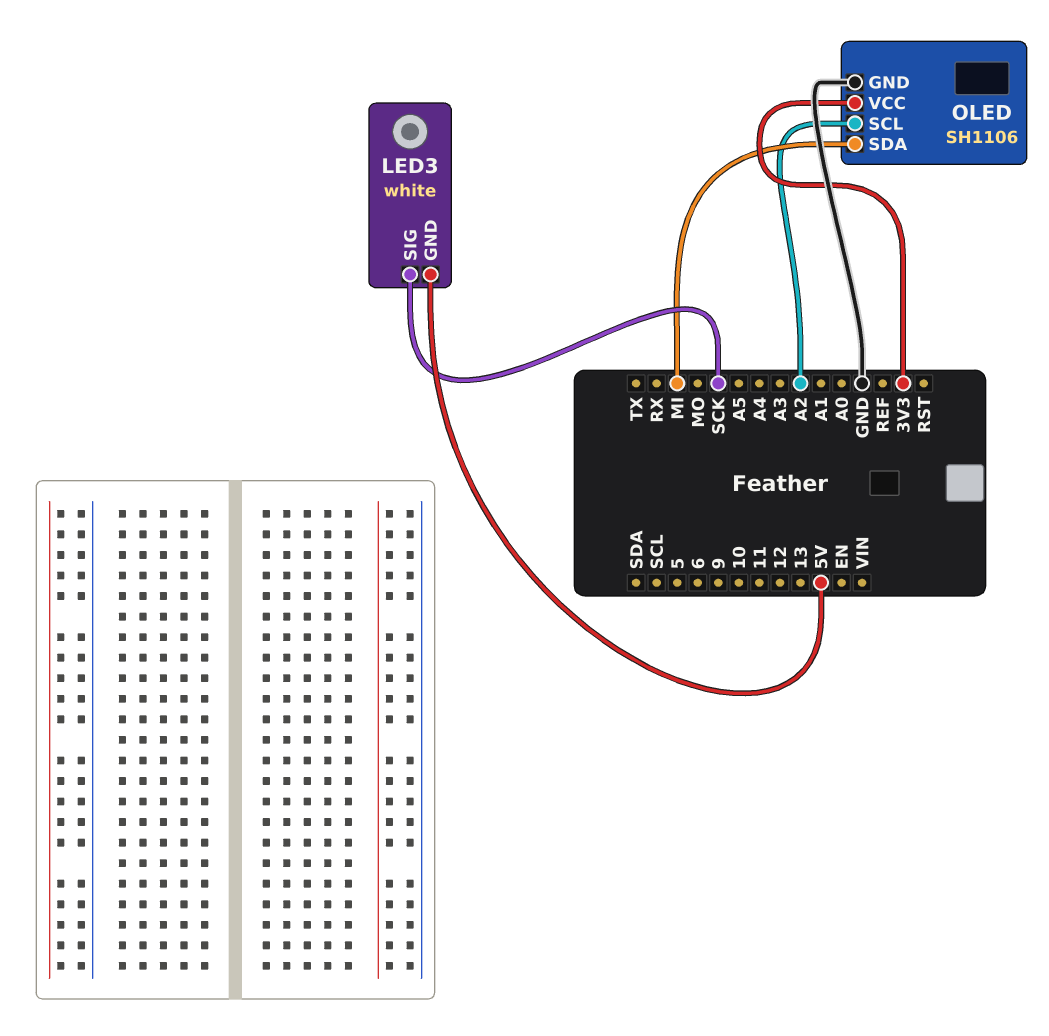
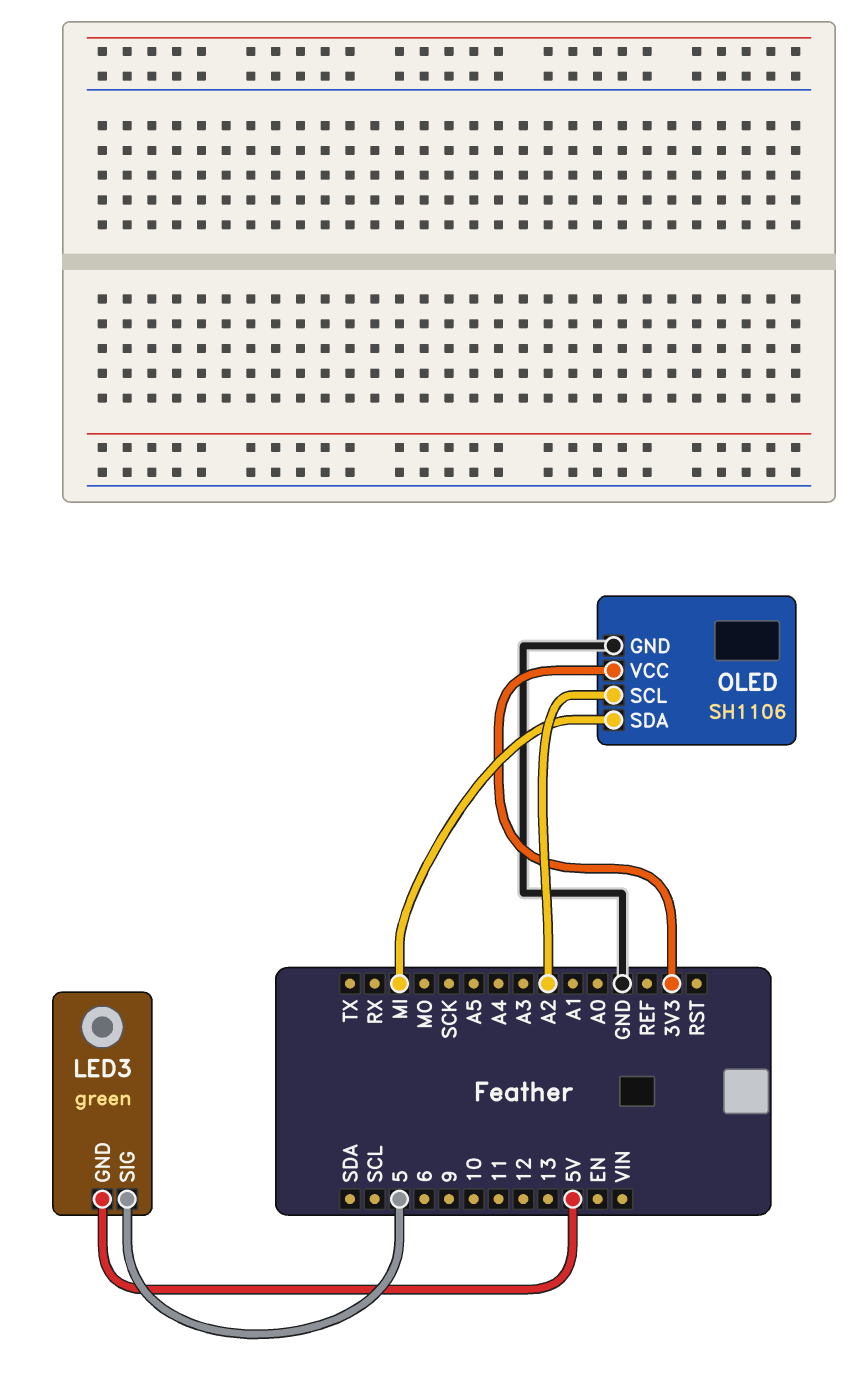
LED3: white -> green
LED3 pin SIG: SCK -> 5

